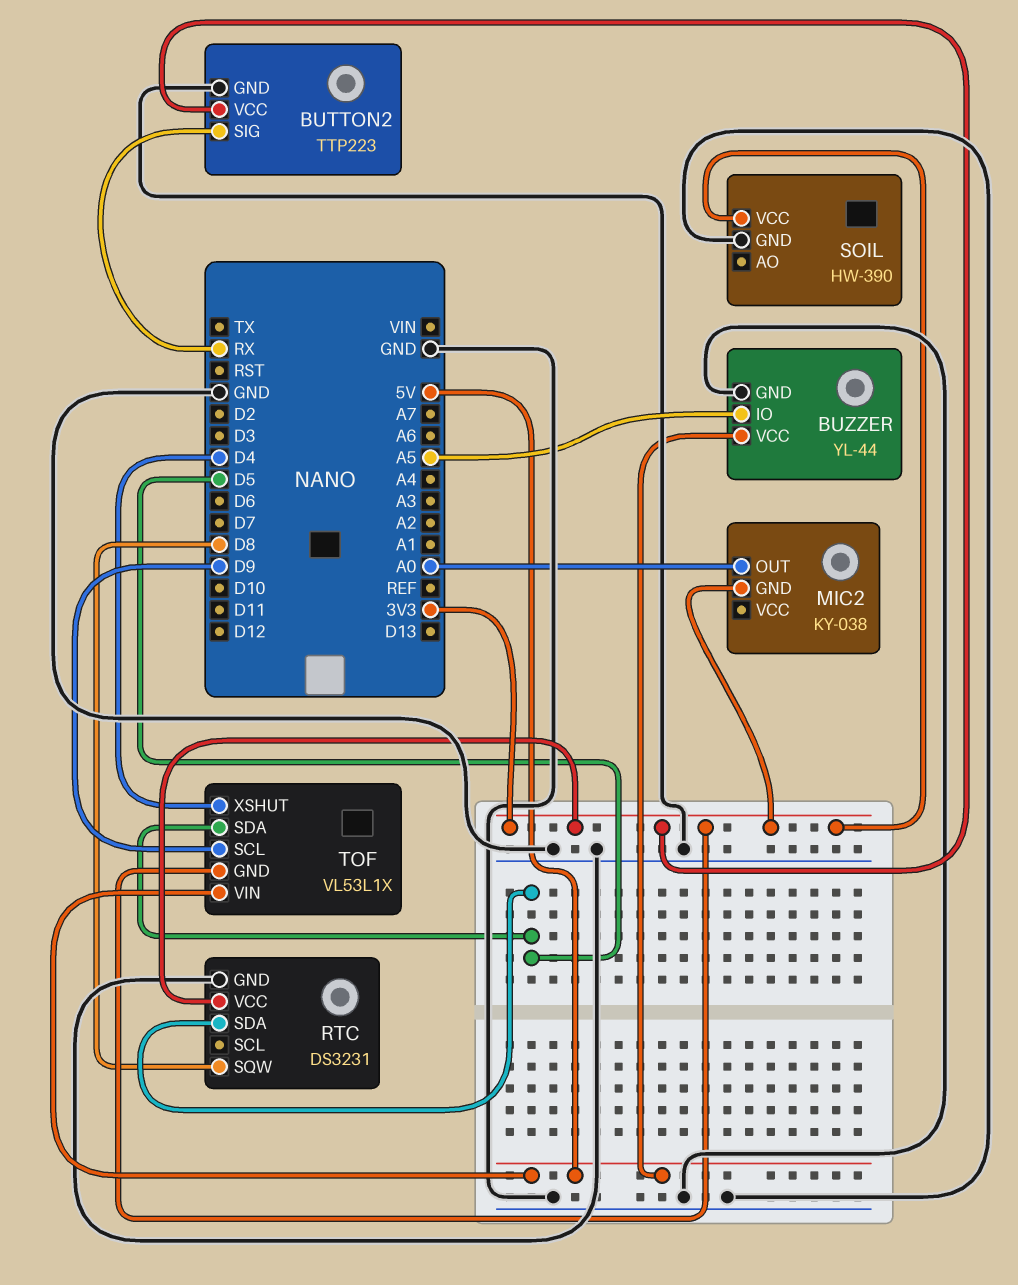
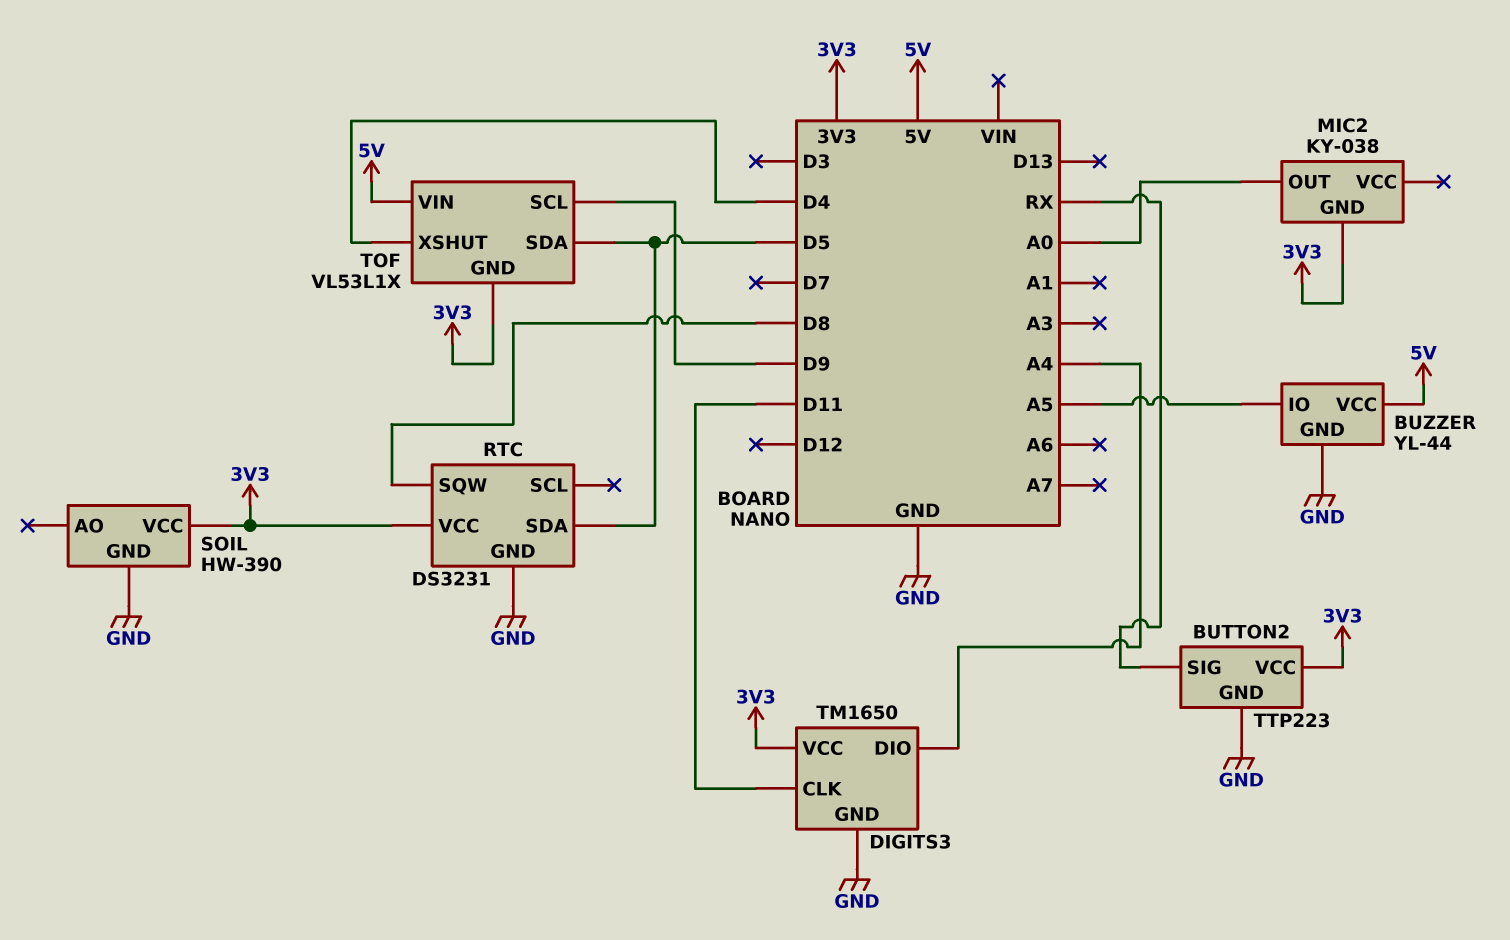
DIGITS3: none -> TM1650
DIGITS3 pin CLK: none -> D11
DIGITS3 pin DIO: none -> A4
DIGITS3 pin GND: none -> GND
DIGITS3 pin VCC: none -> 3V3

